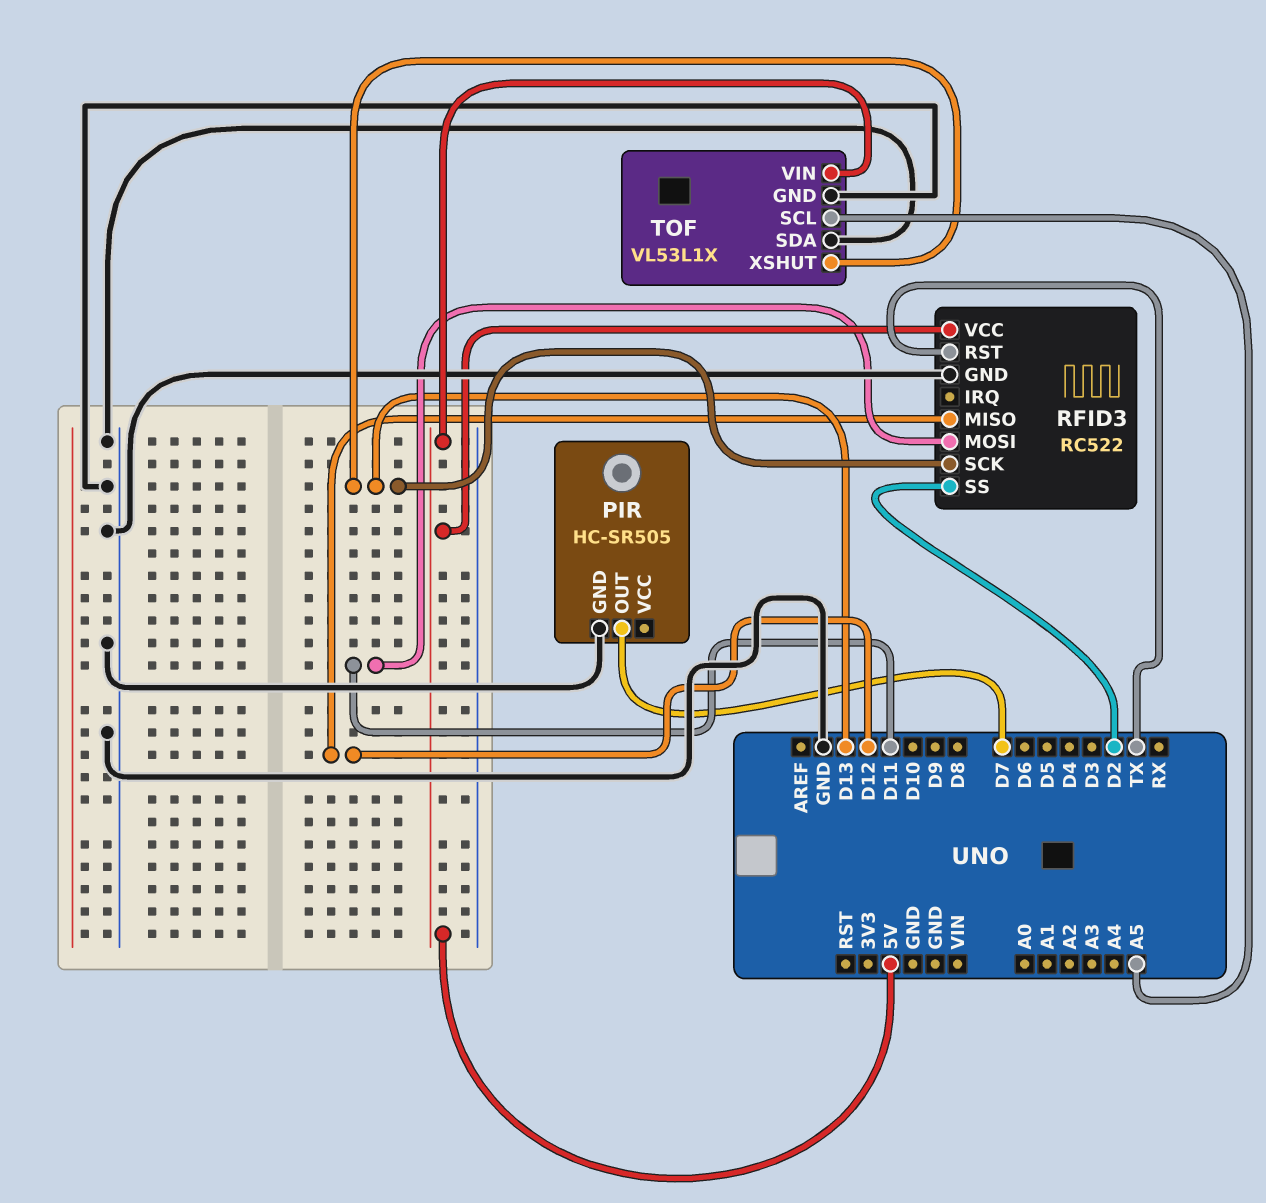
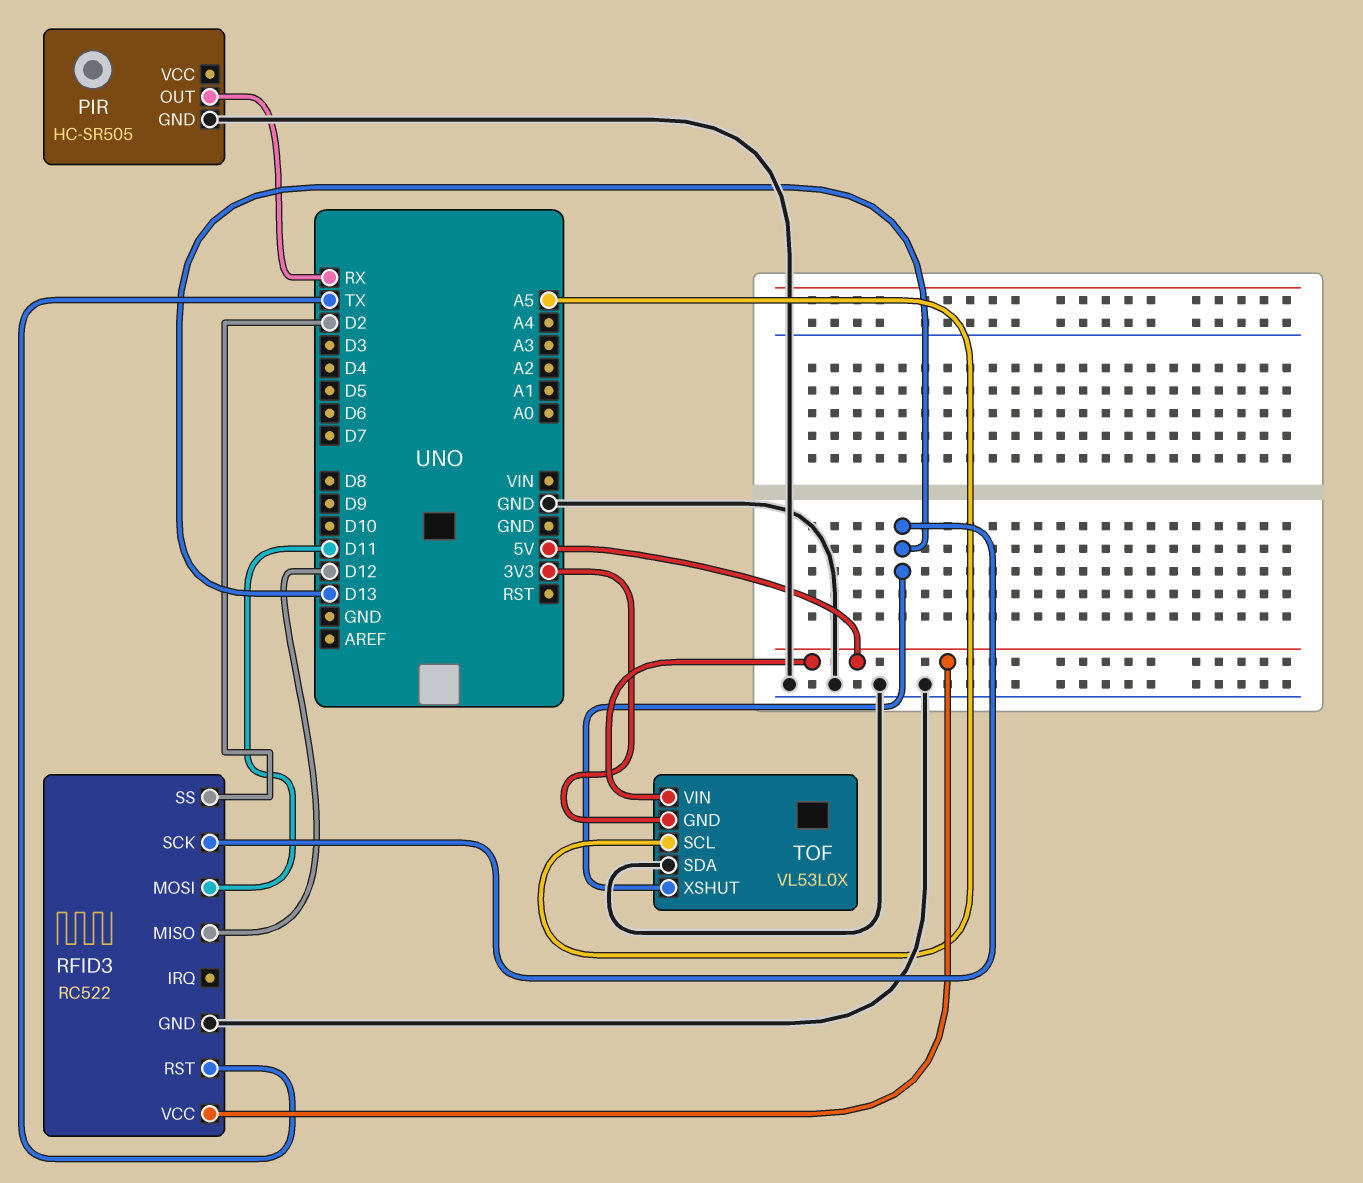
PIR pin OUT: D7 -> RX
TOF: VL53L1X -> VL53L0X
TOF pin GND: GND -> 3V3

